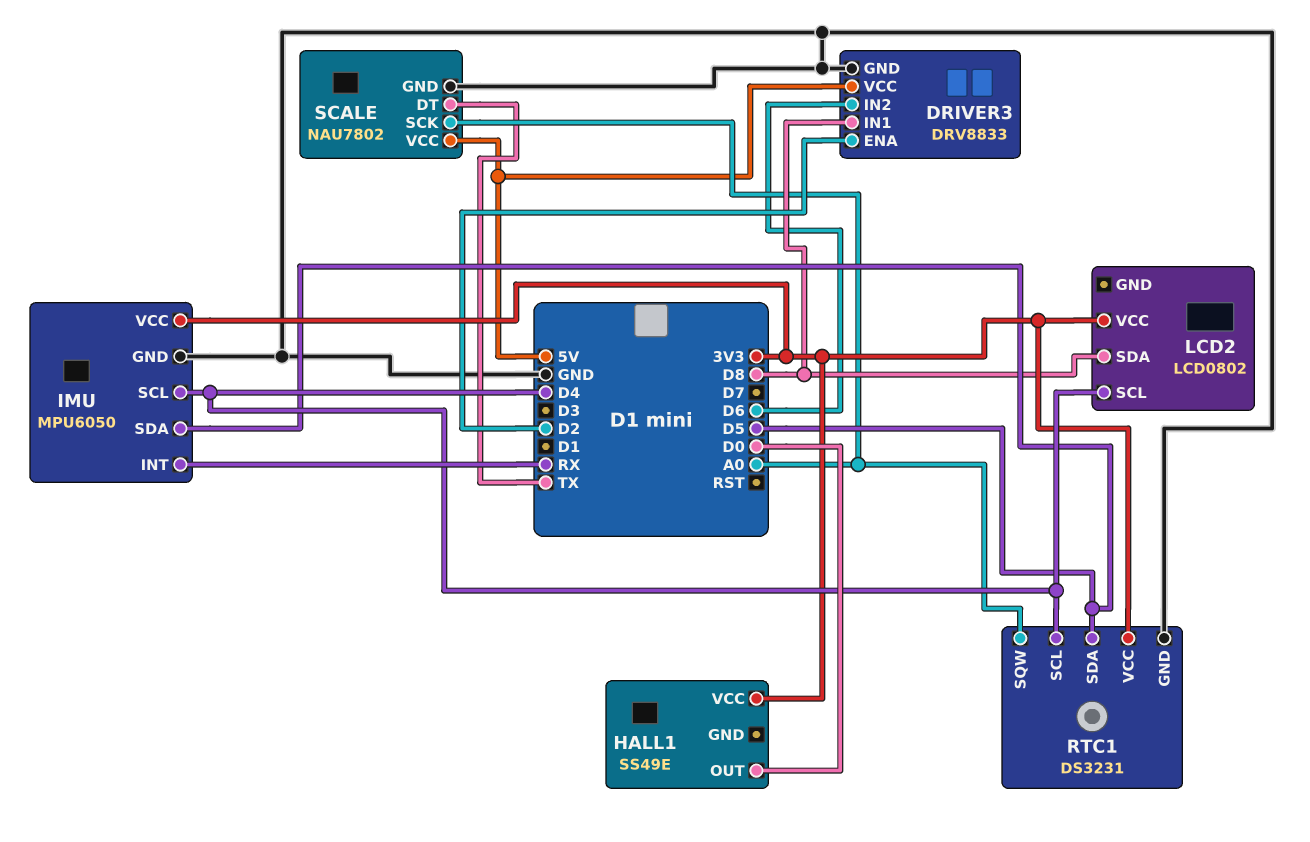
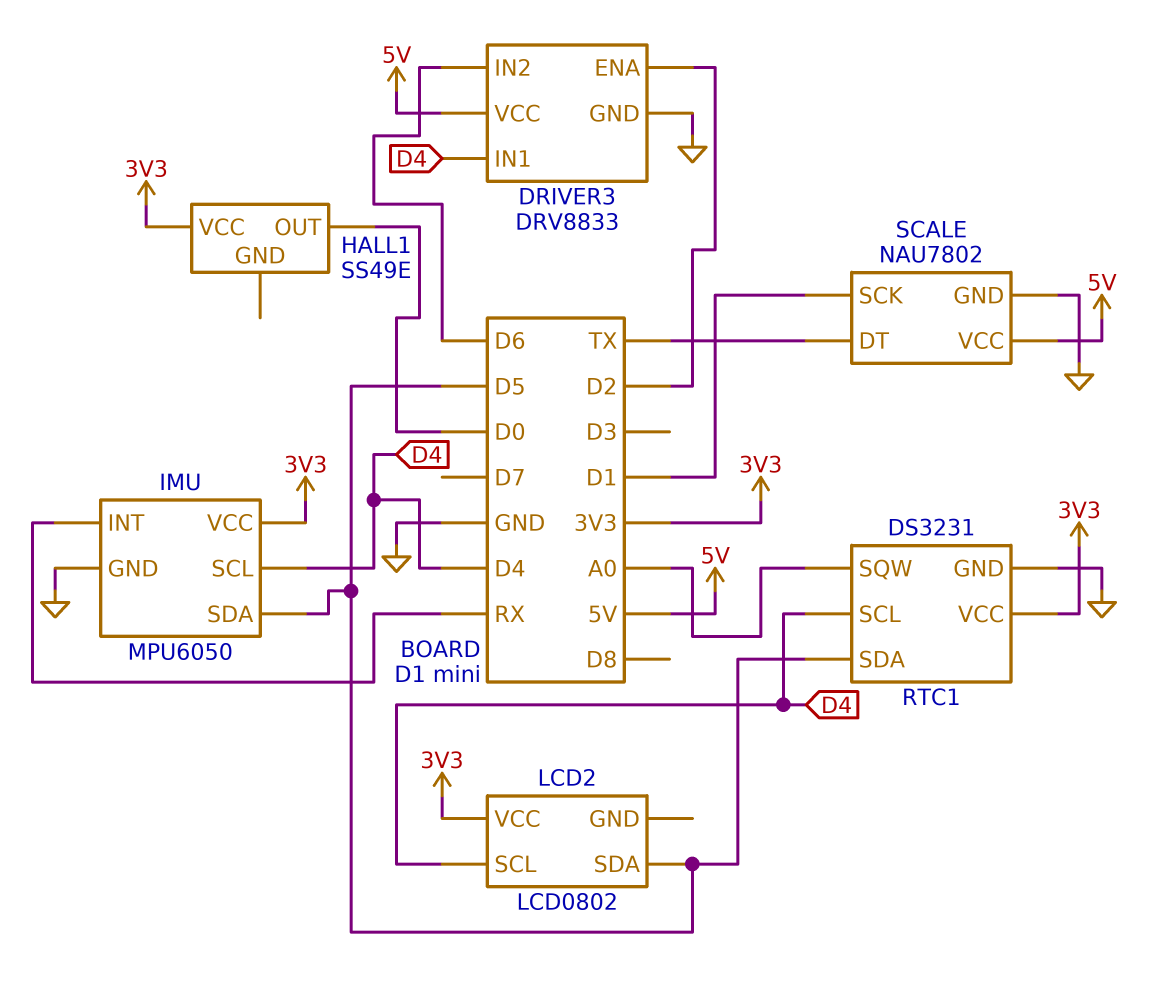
DRIVER3 pin IN1: D8 -> D4
LCD2 pin SDA: D8 -> D5
SCALE pin SCK: A0 -> D1

